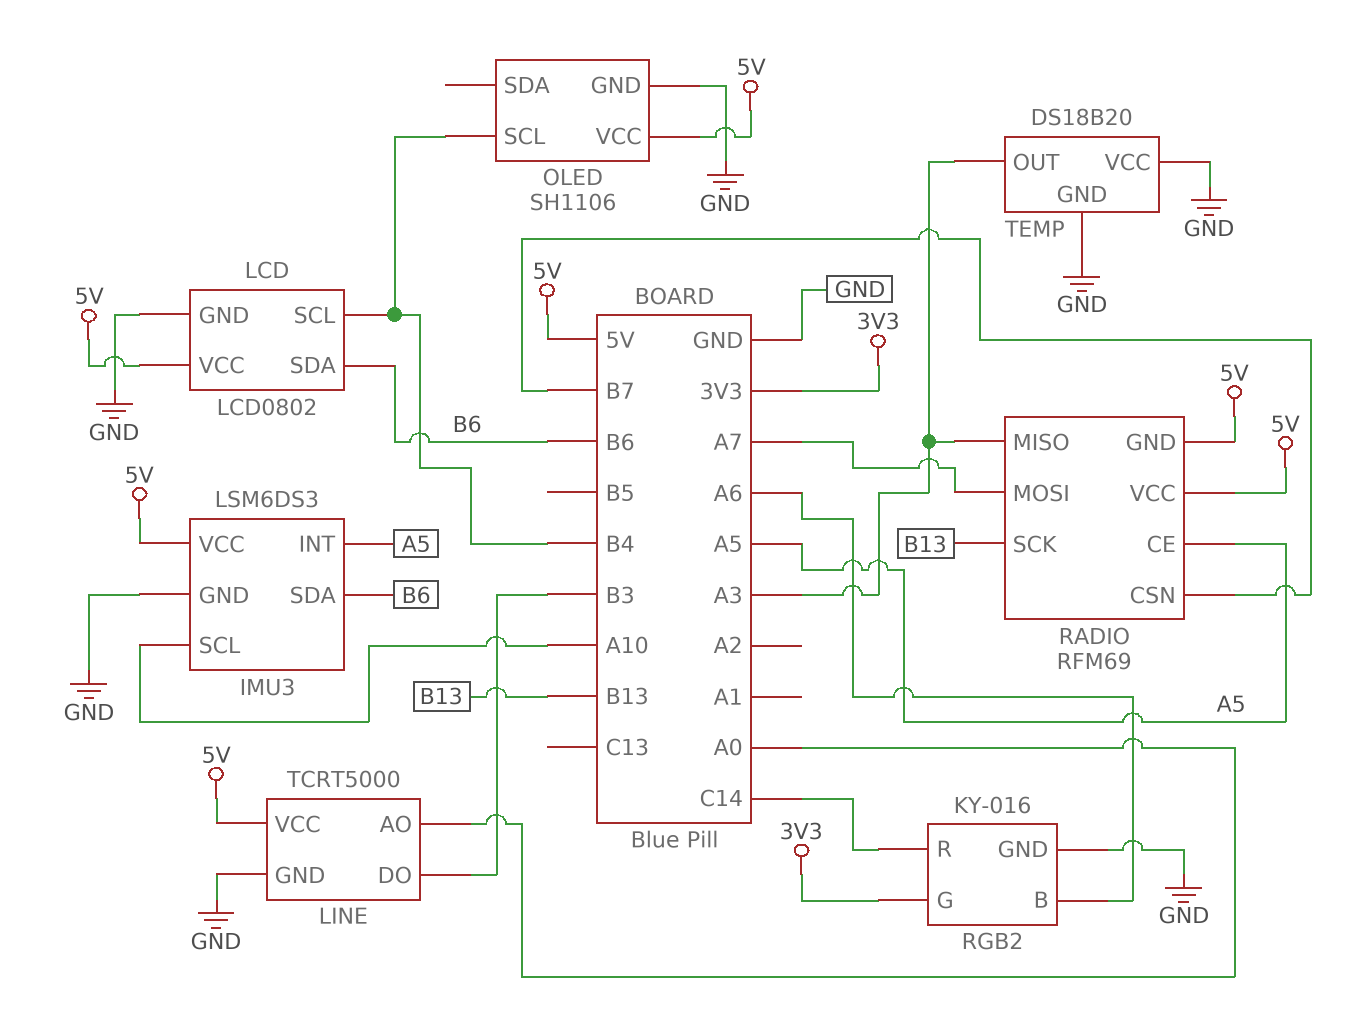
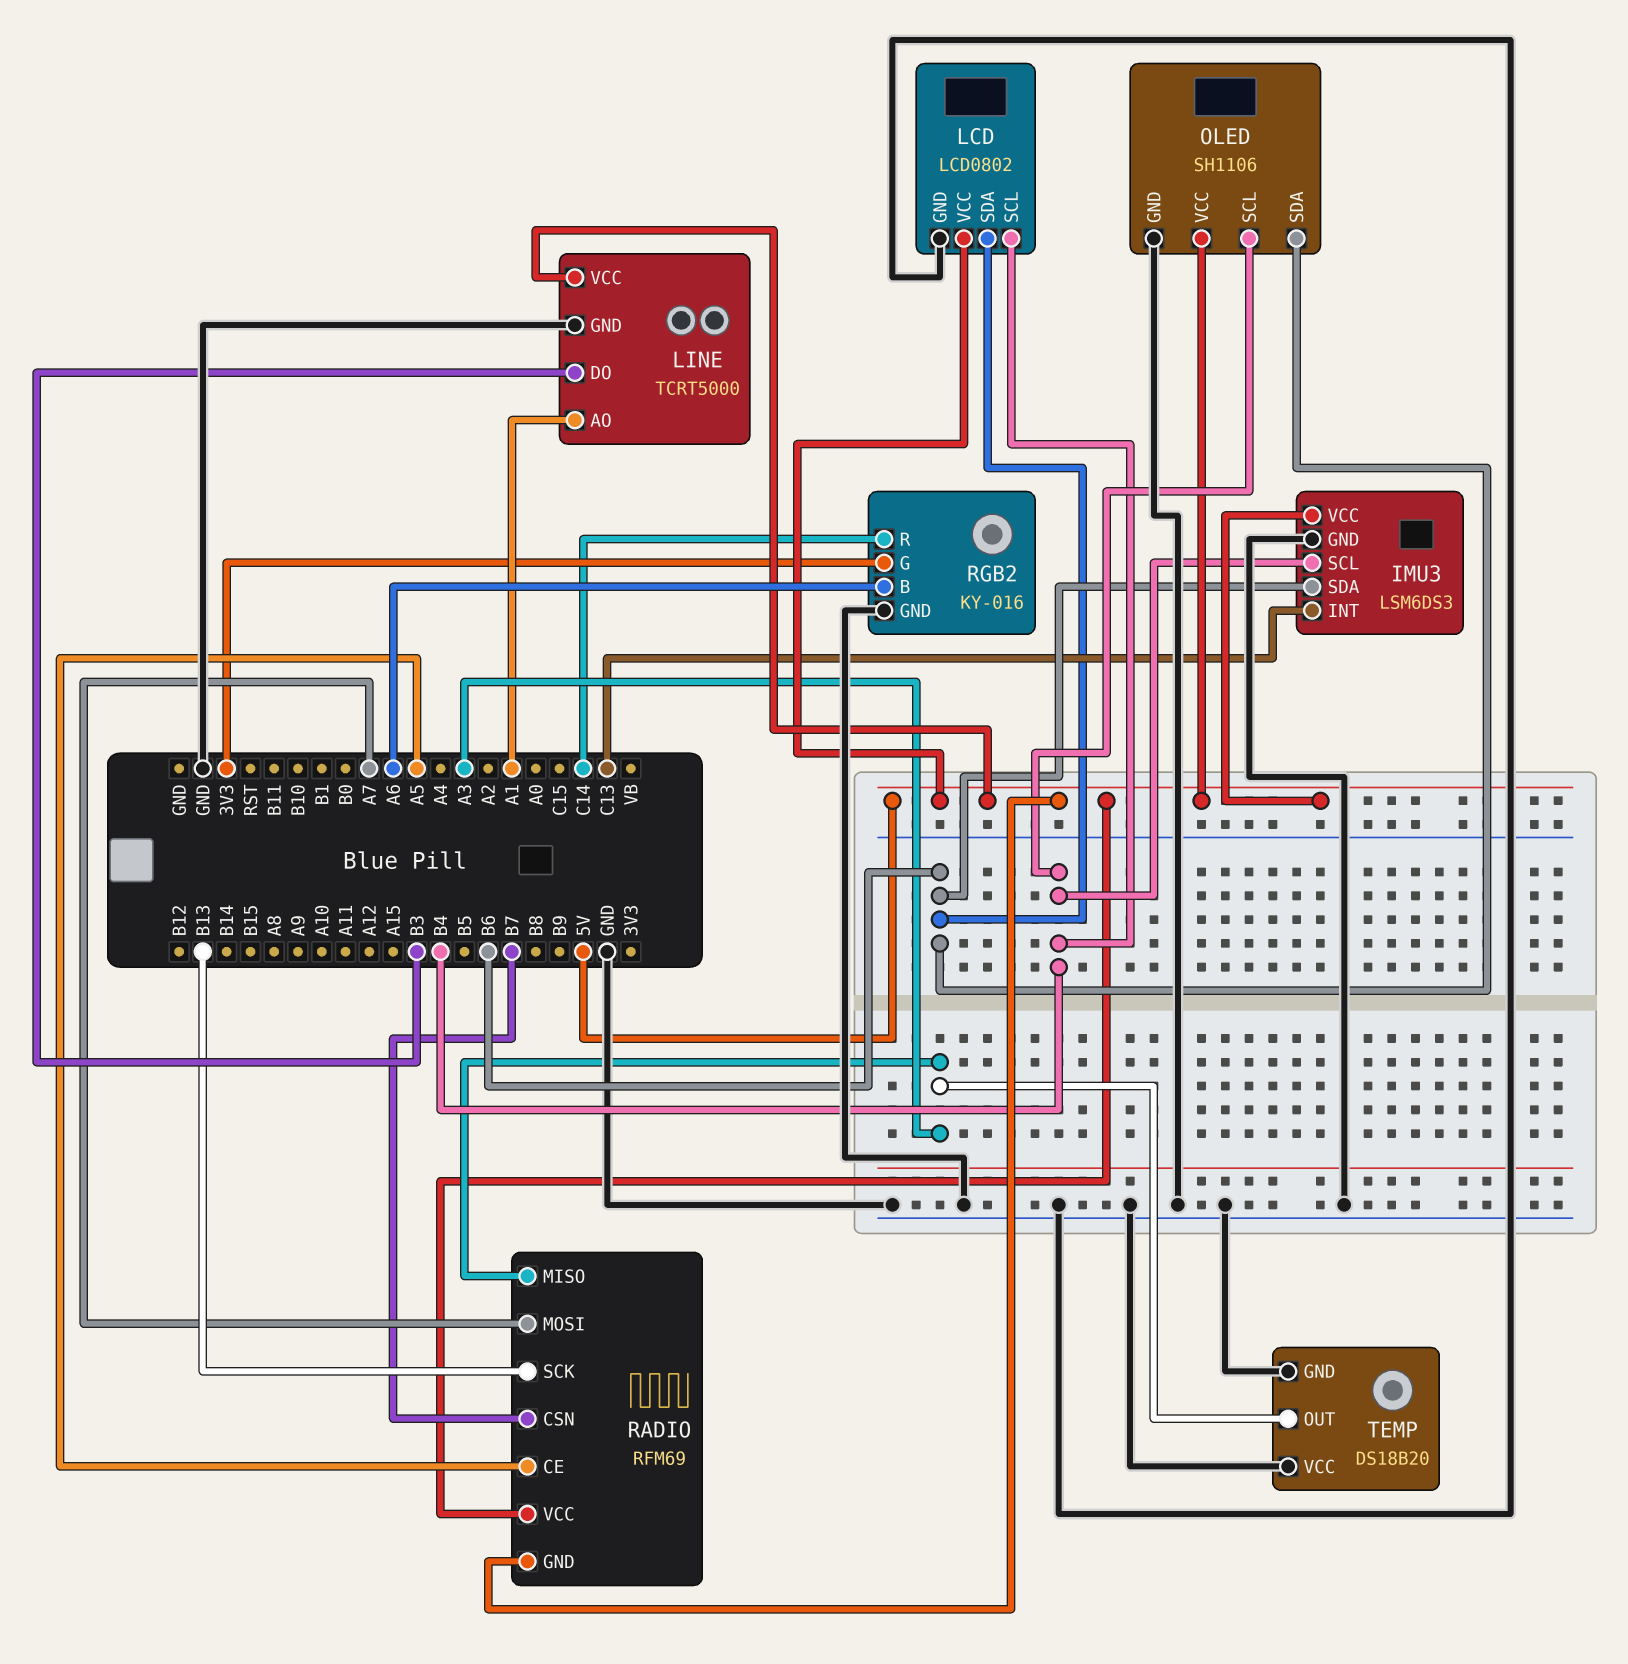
IMU3 pin INT: A5 -> C13
IMU3 pin SCL: A10 -> B4
LINE pin AO: A0 -> A1
OLED pin SDA: none -> B6

